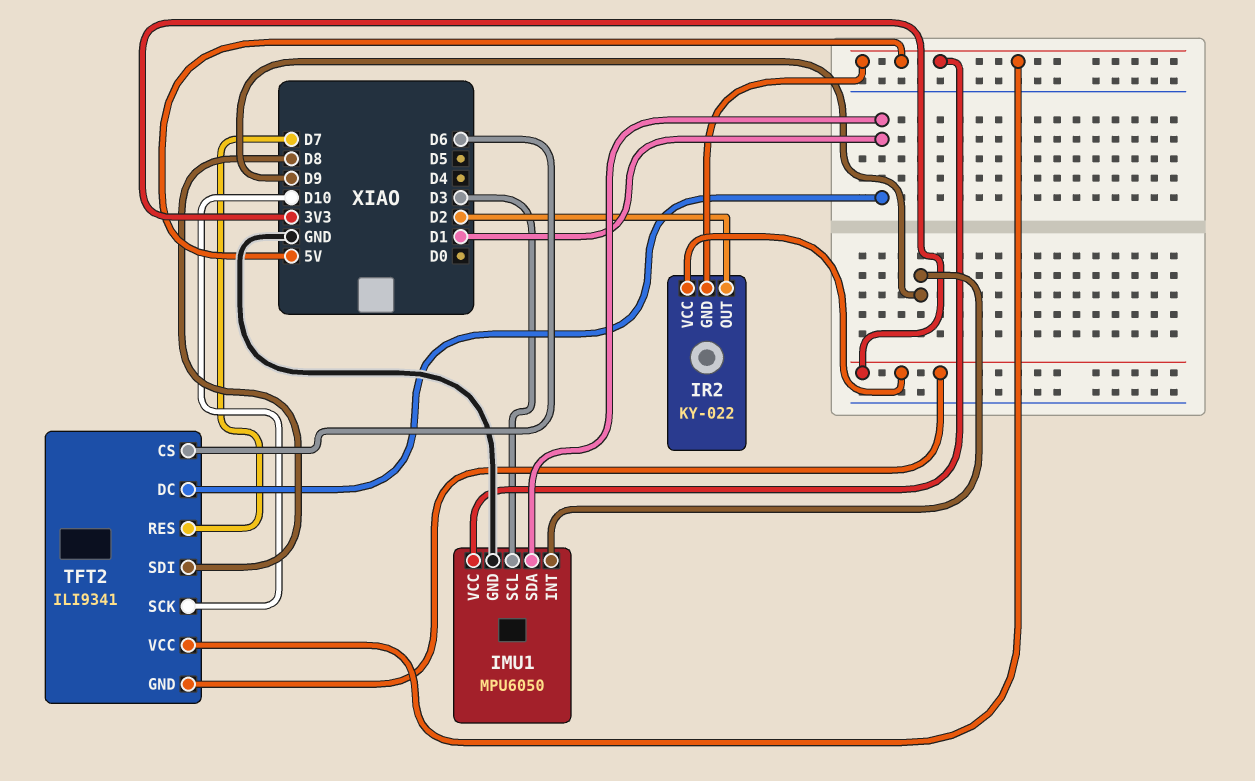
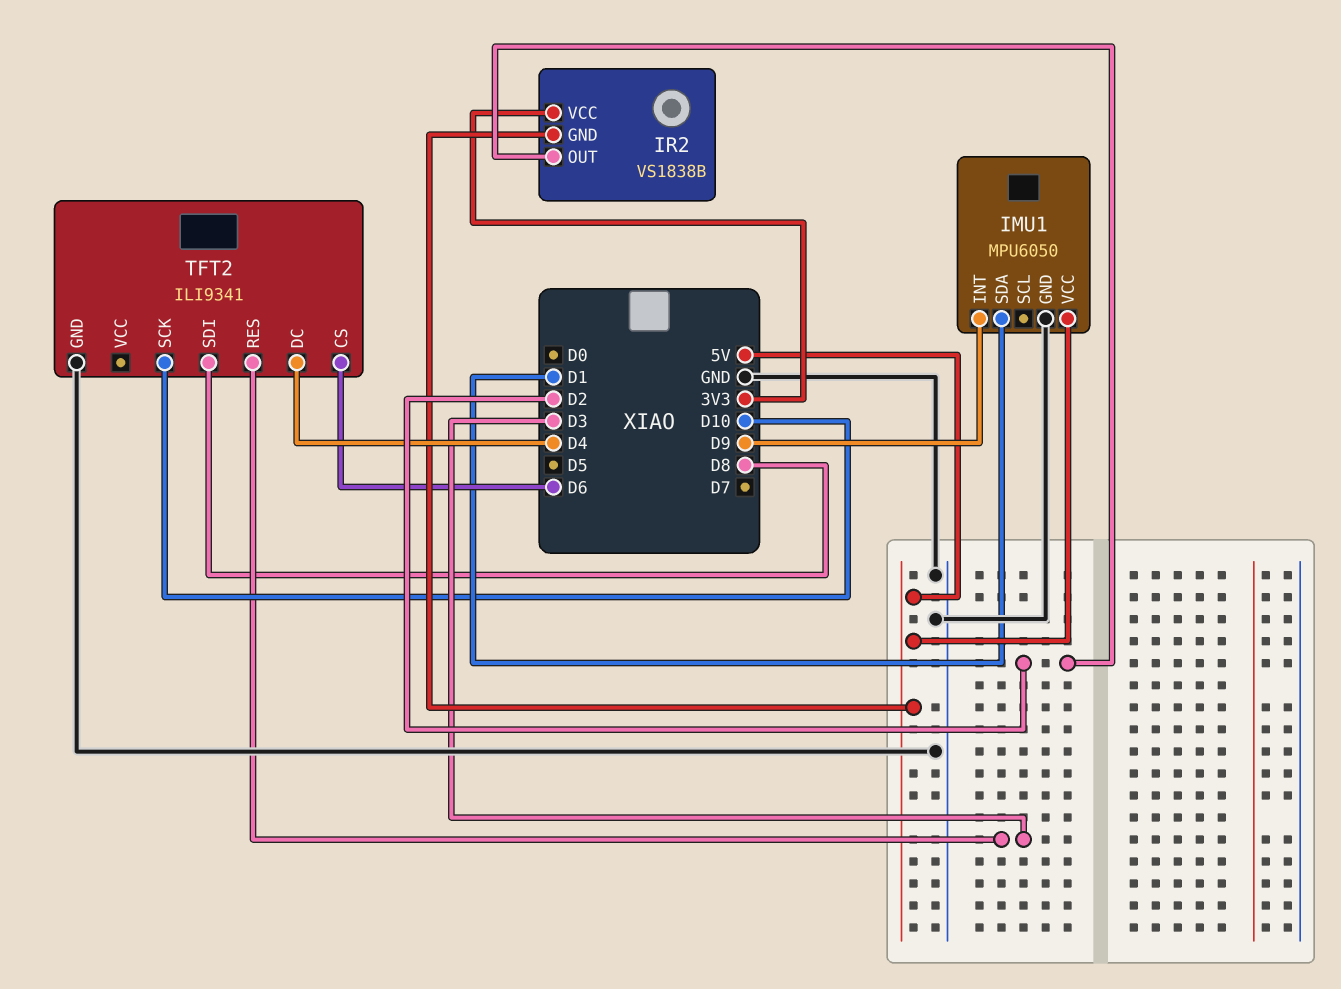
IMU1 pin SCL: D3 -> none
IR2: KY-022 -> VS1838B
TFT2 pin DC: D1 -> D4
TFT2 pin GND: 3V3 -> GND
TFT2 pin RES: D7 -> D3
TFT2 pin VCC: 5V -> none

